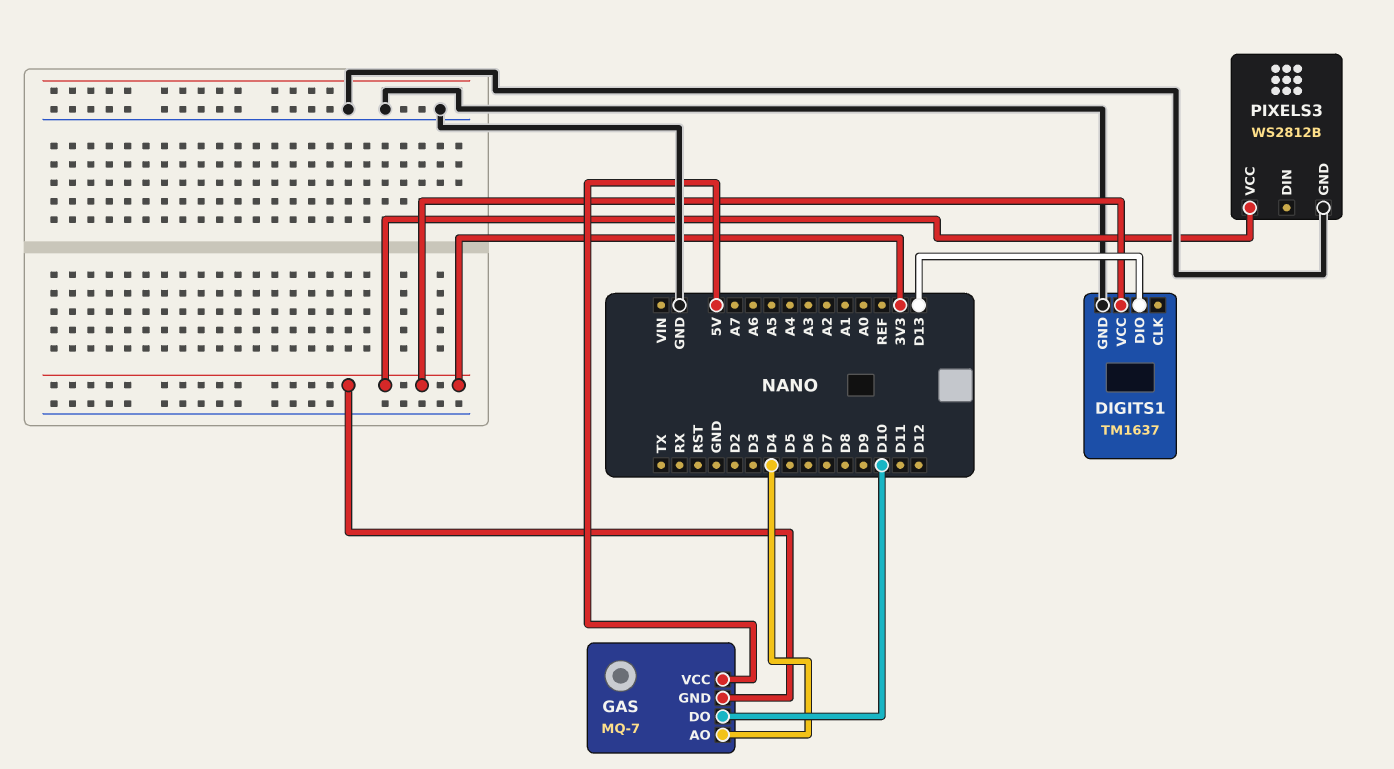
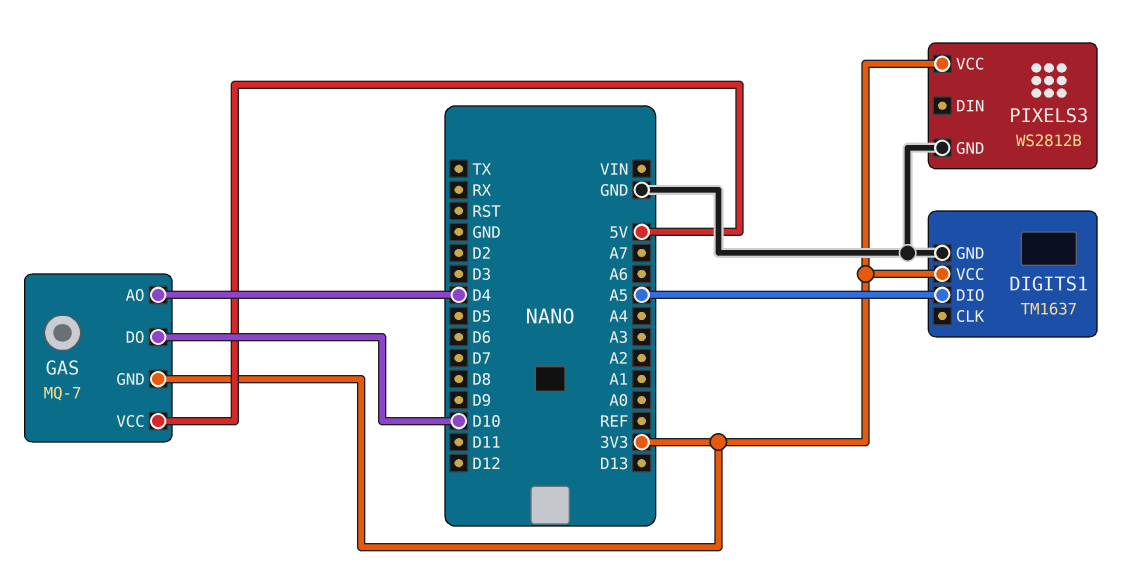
DIGITS1 pin DIO: D13 -> A5

